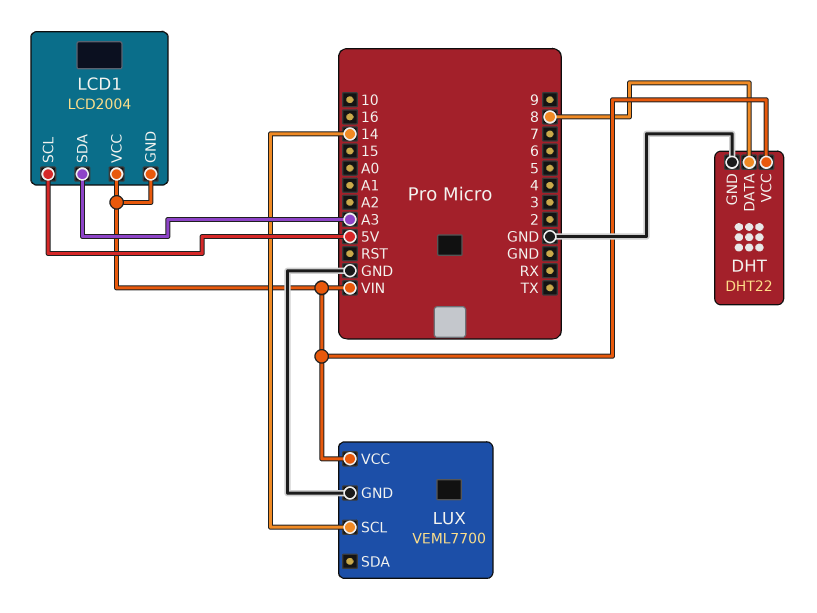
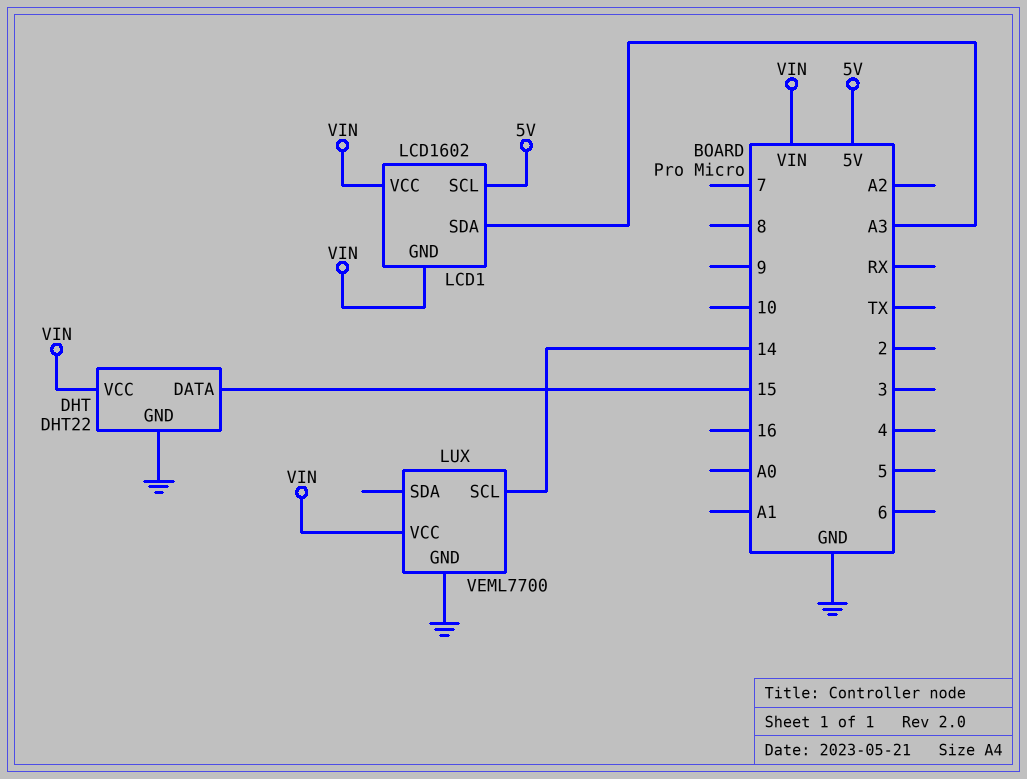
DHT pin DATA: 8 -> 15
LCD1: LCD2004 -> LCD1602

